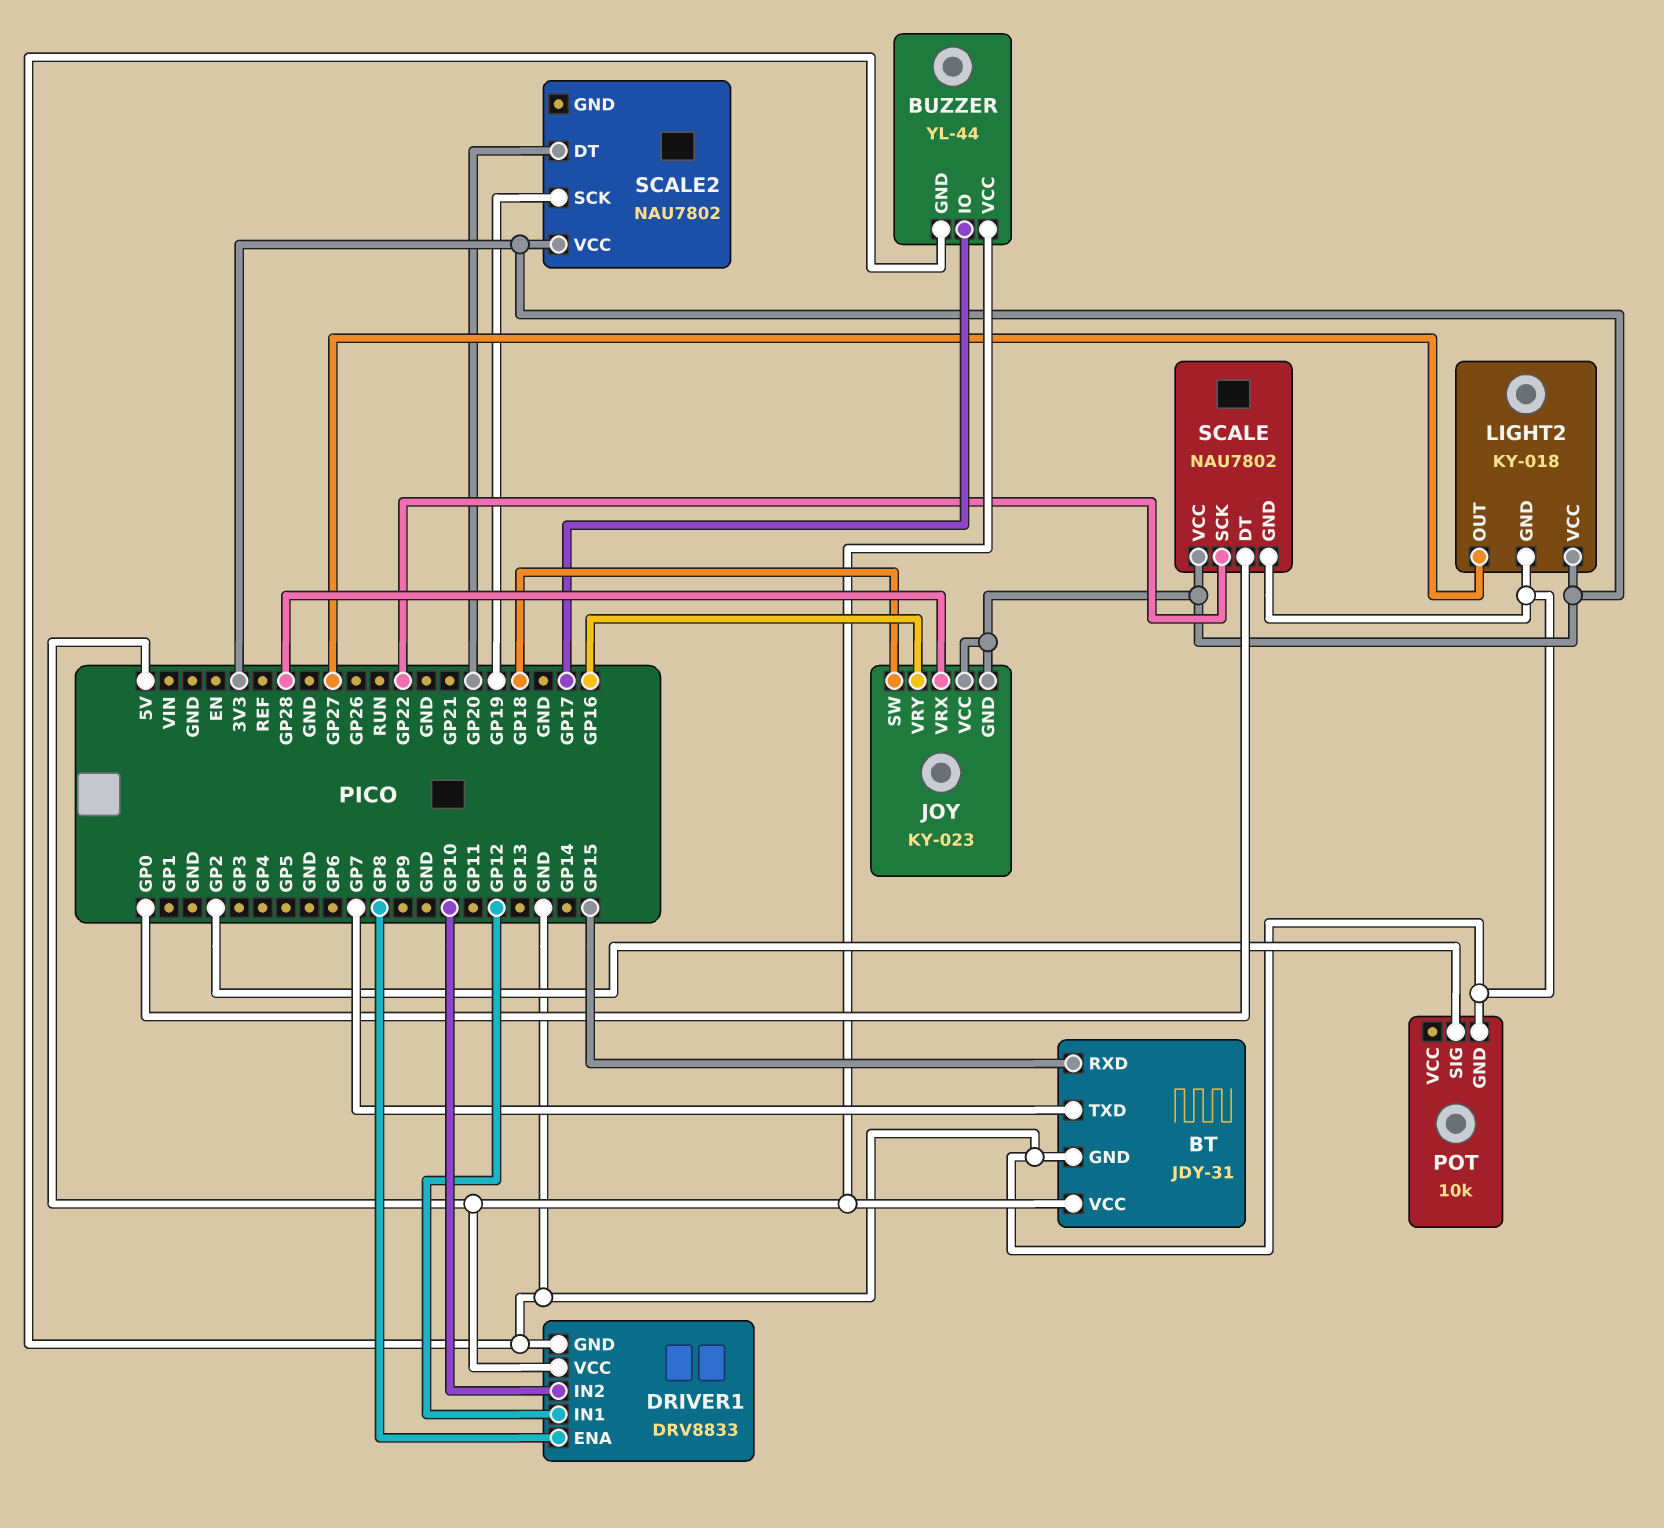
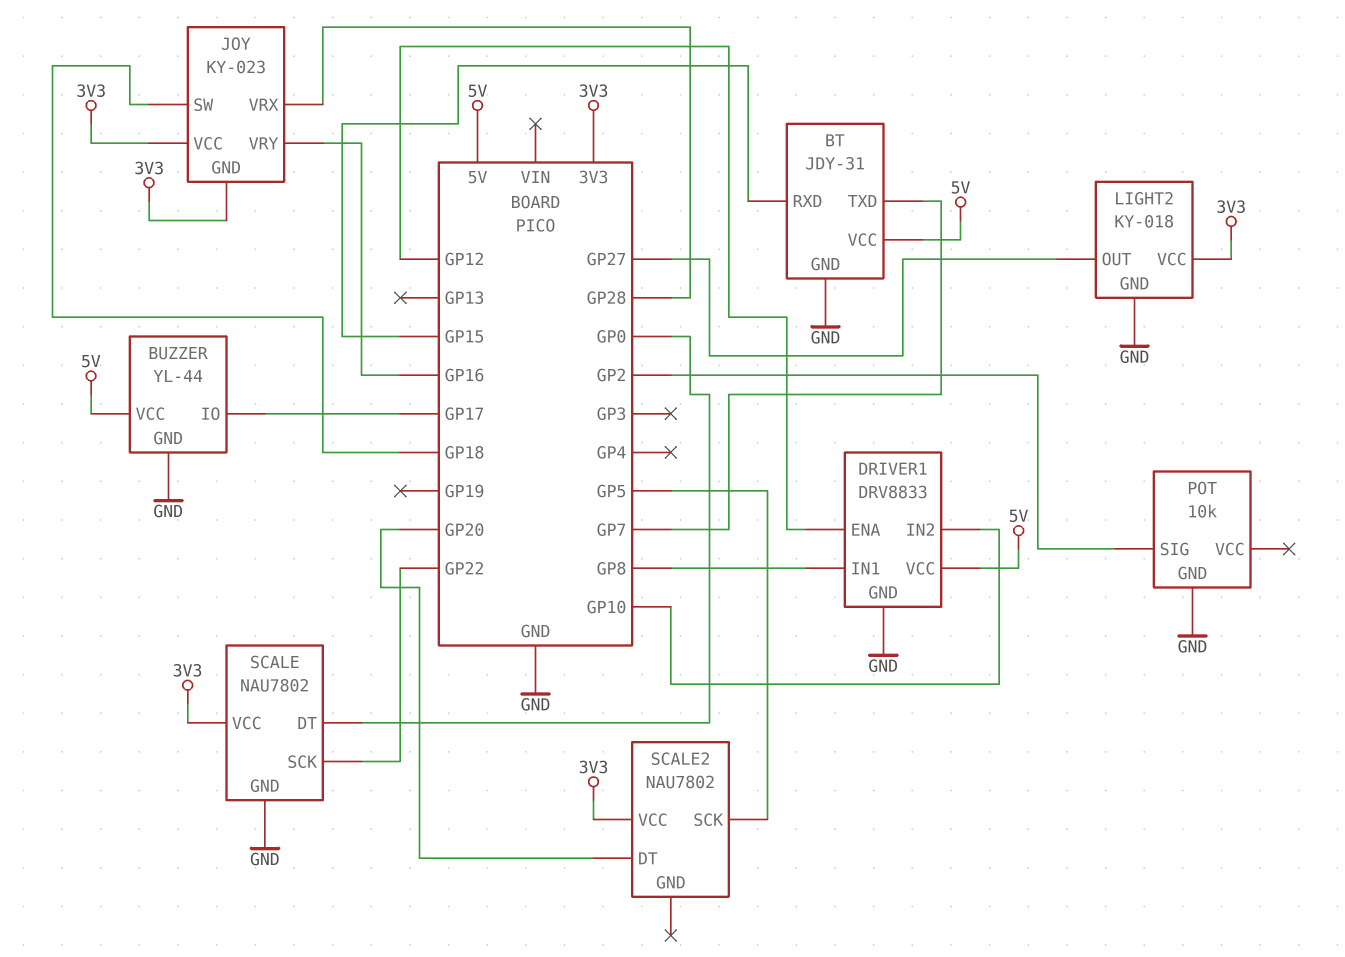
DRIVER1 pin ENA: GP8 -> GP12
DRIVER1 pin IN1: GP12 -> GP8
SCALE2 pin SCK: GP19 -> GP5

